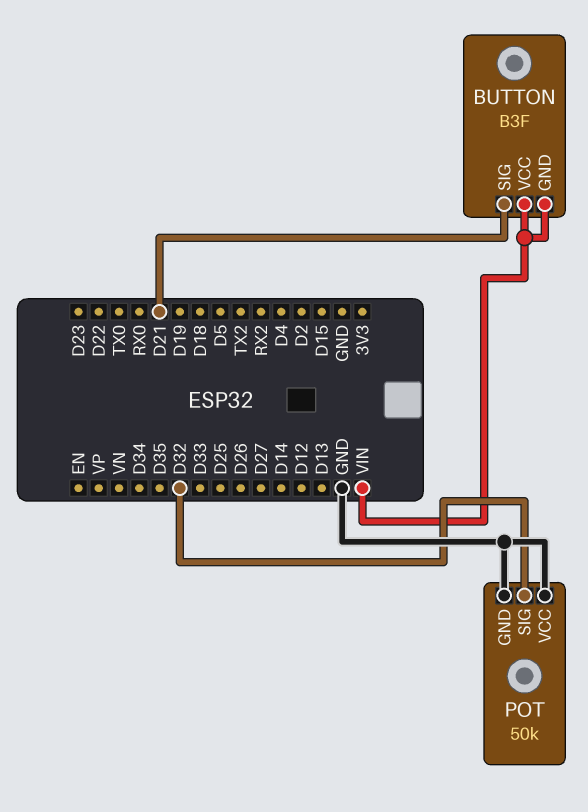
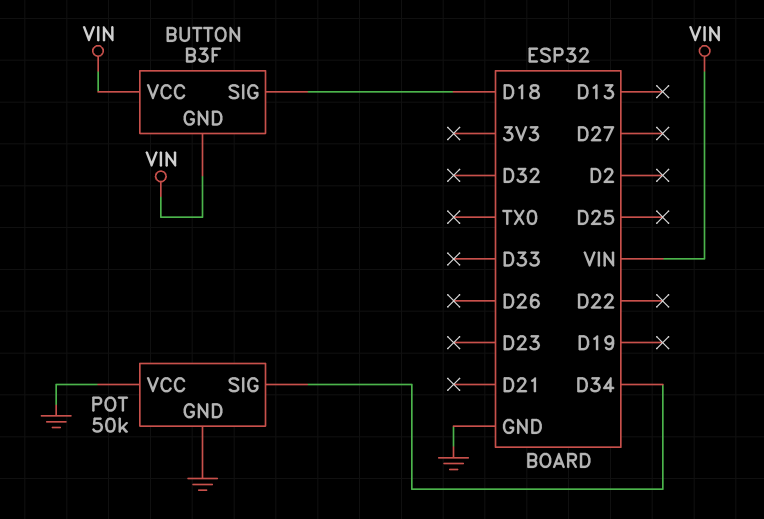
BUTTON pin SIG: D21 -> D18
POT pin SIG: D32 -> D34

